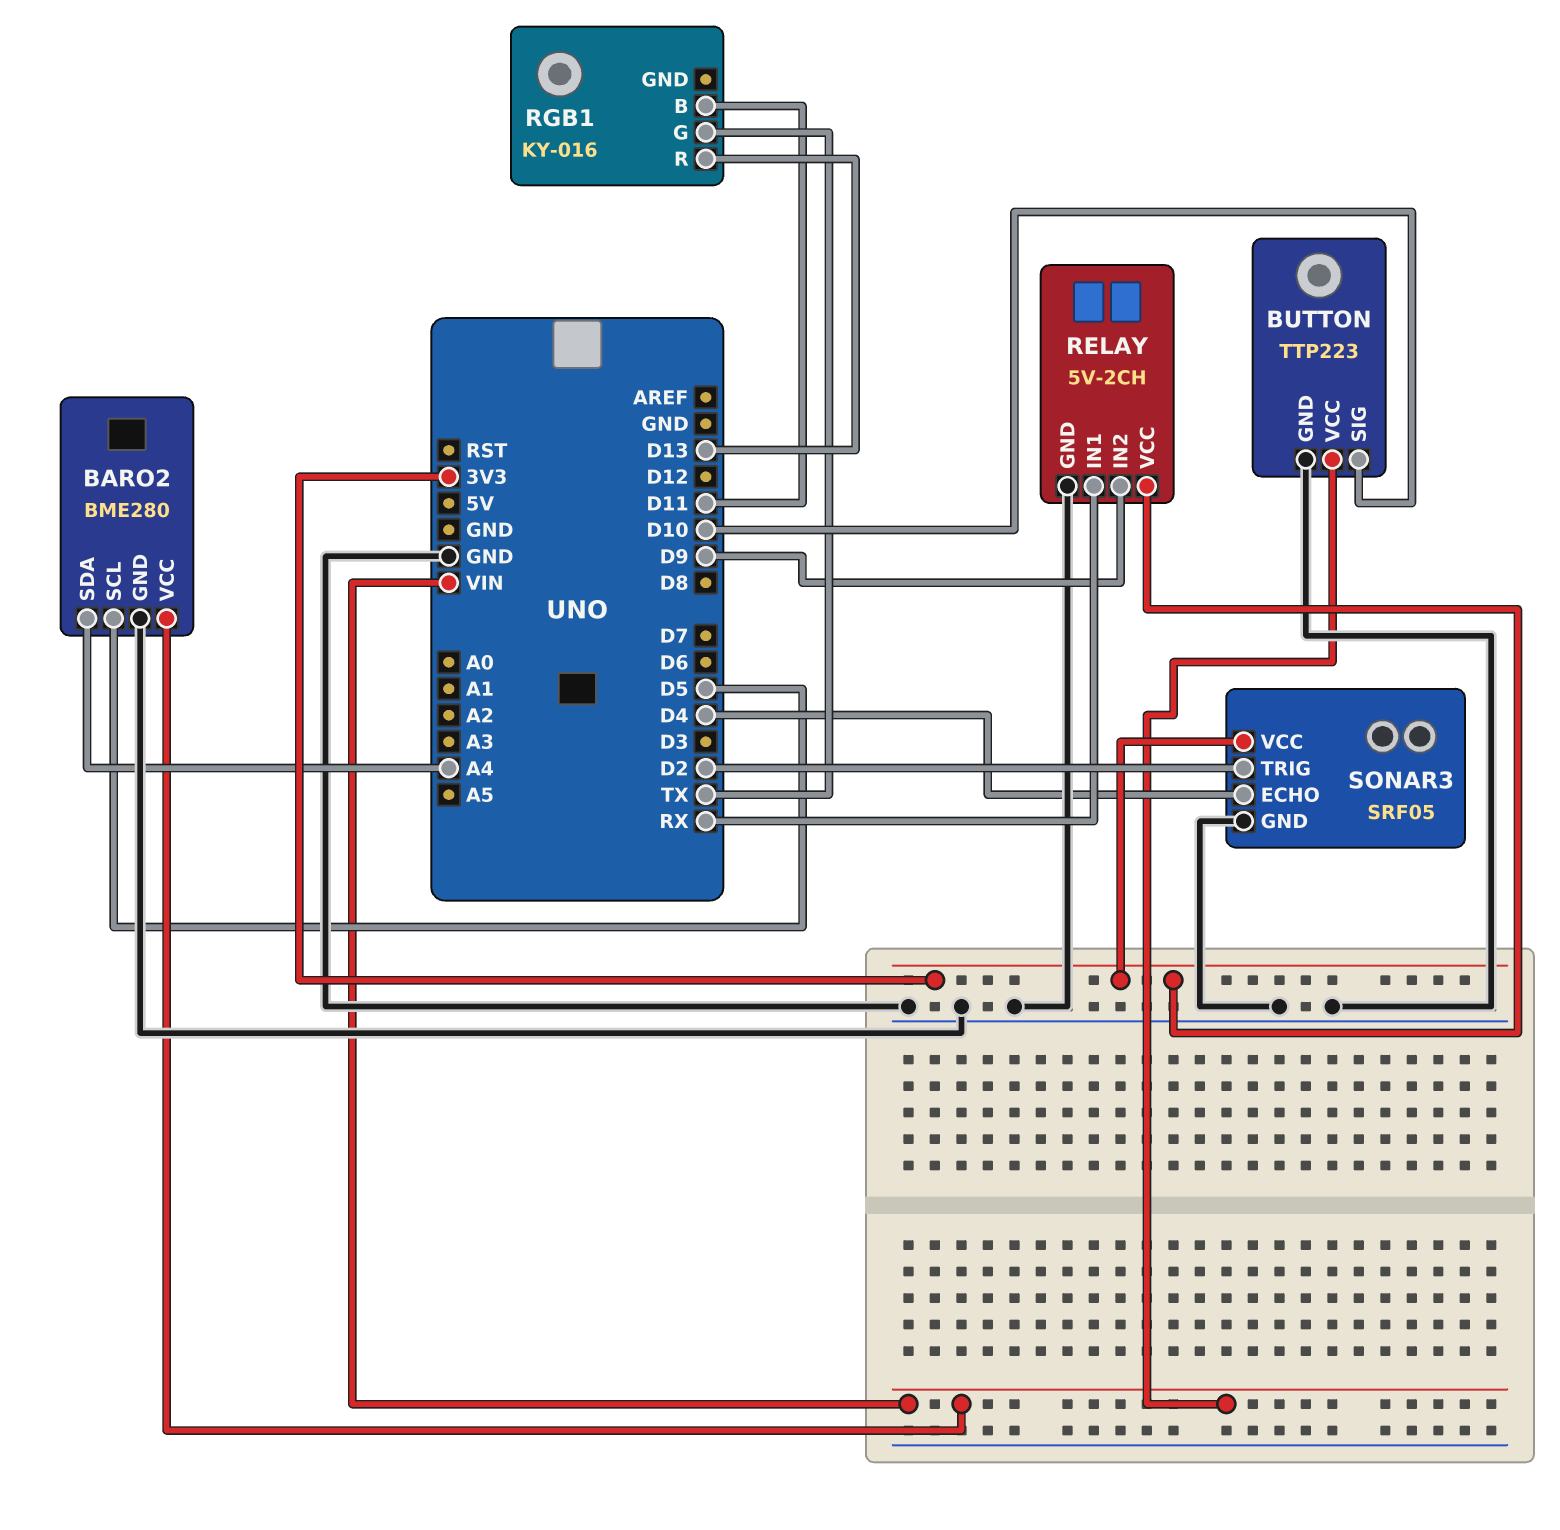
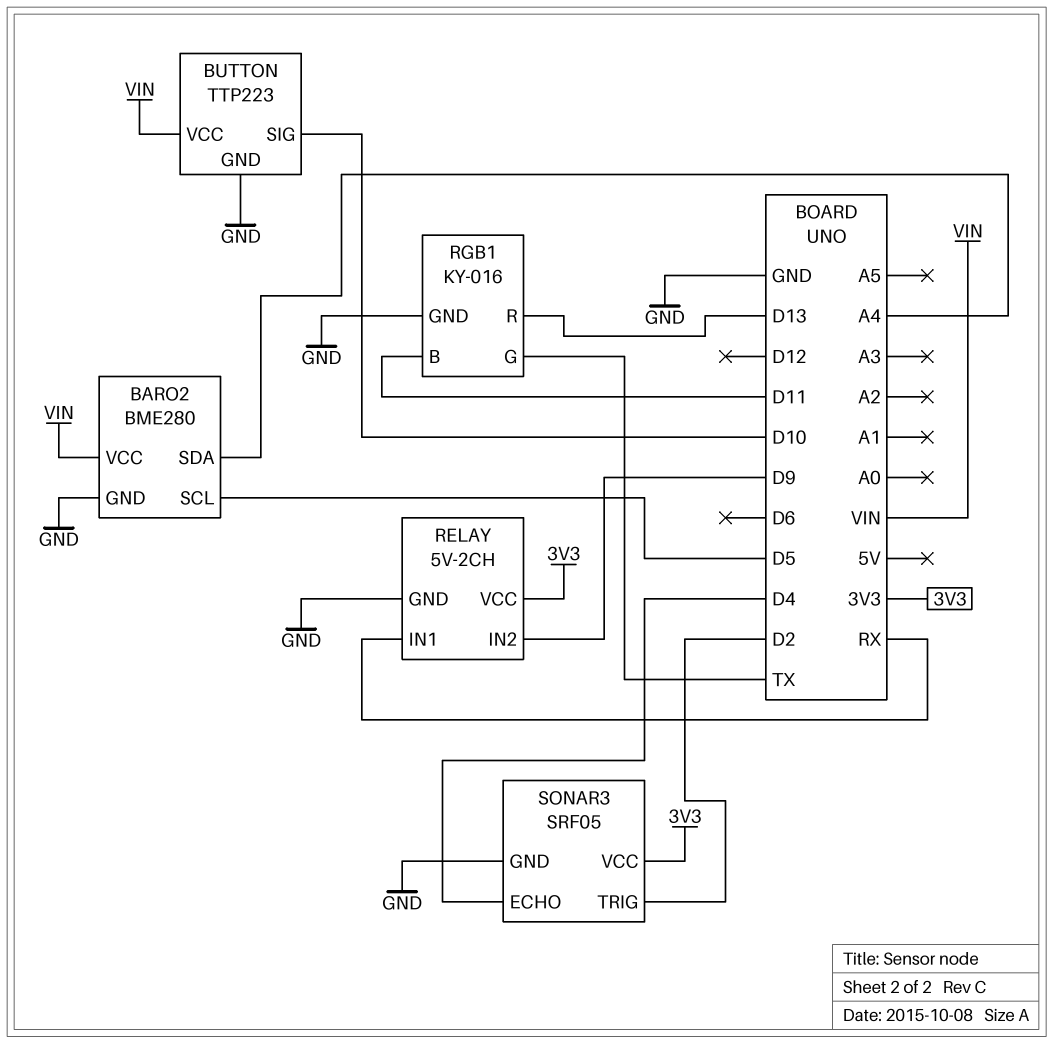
RGB1 pin GND: none -> GND

